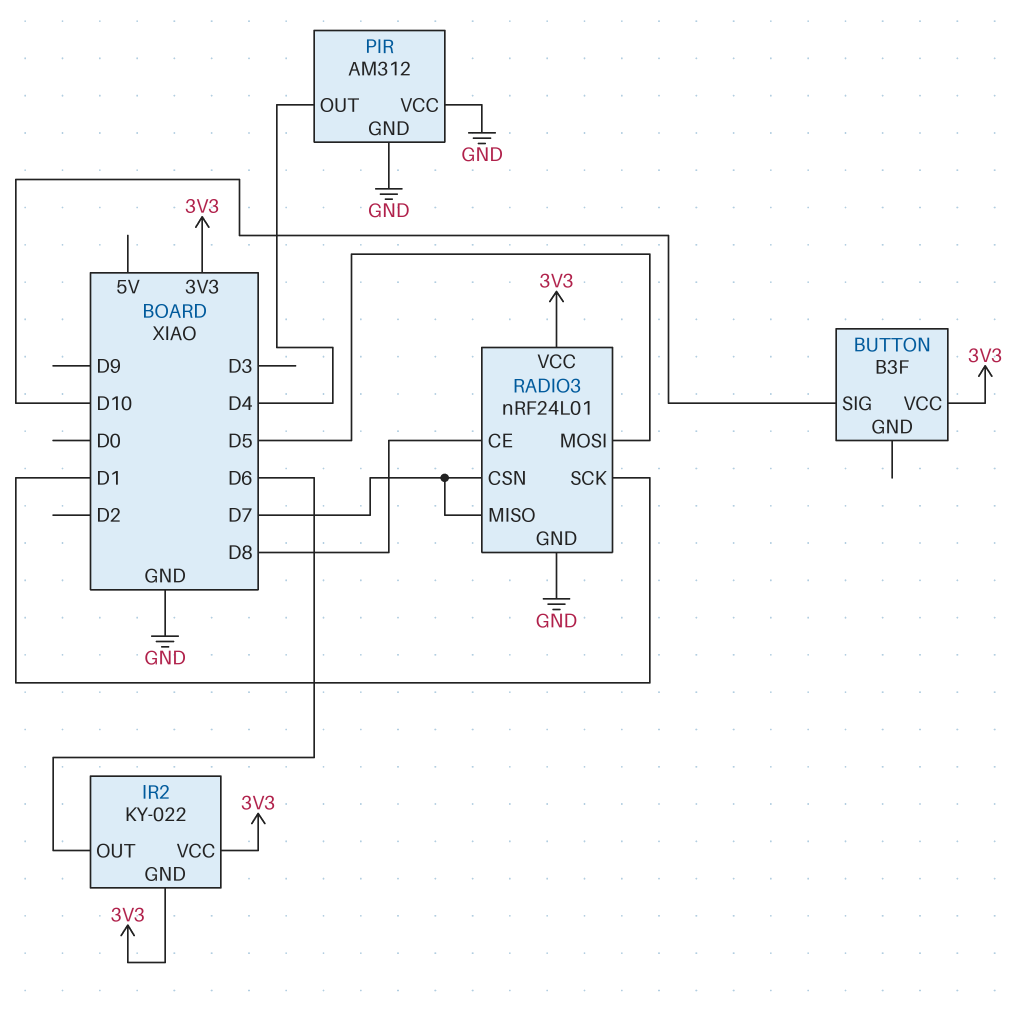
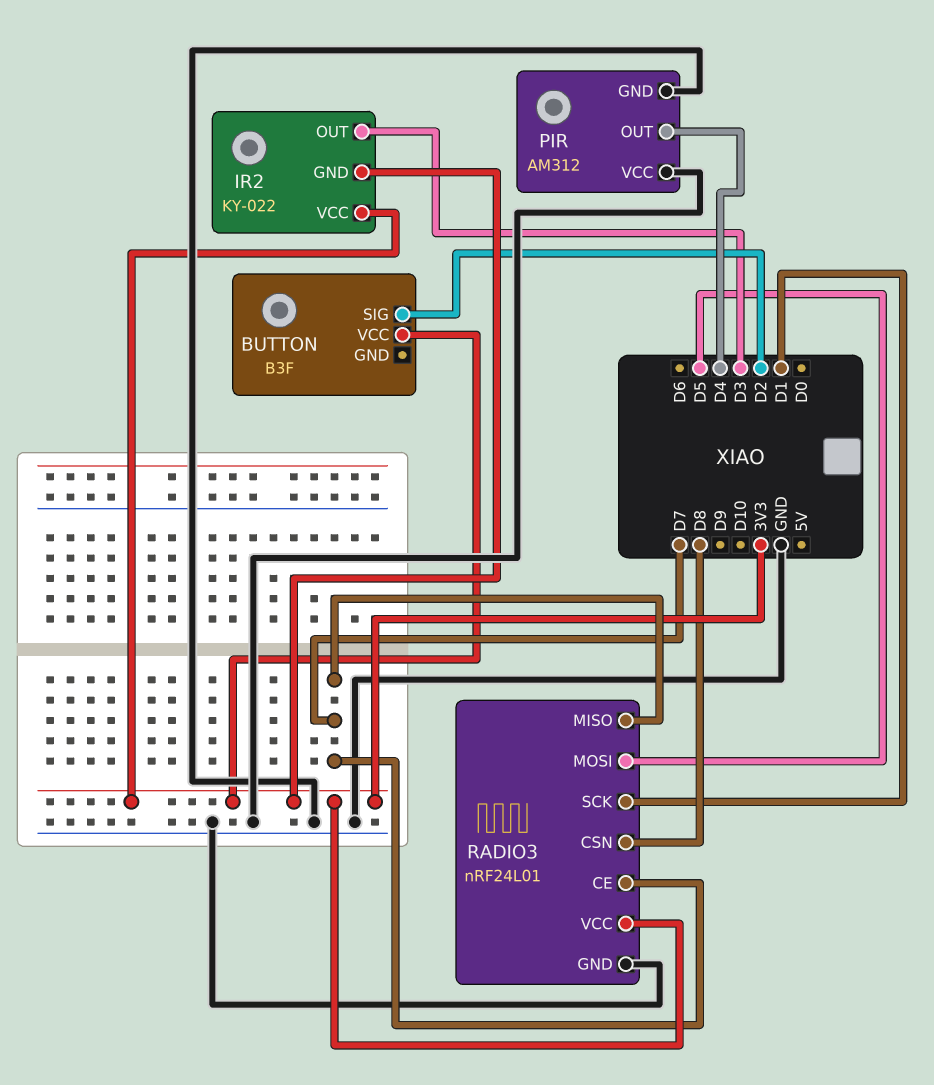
BUTTON pin SIG: D10 -> D2
IR2 pin OUT: D6 -> D3
RADIO3 pin CE: D8 -> D7
RADIO3 pin CSN: D7 -> D8

